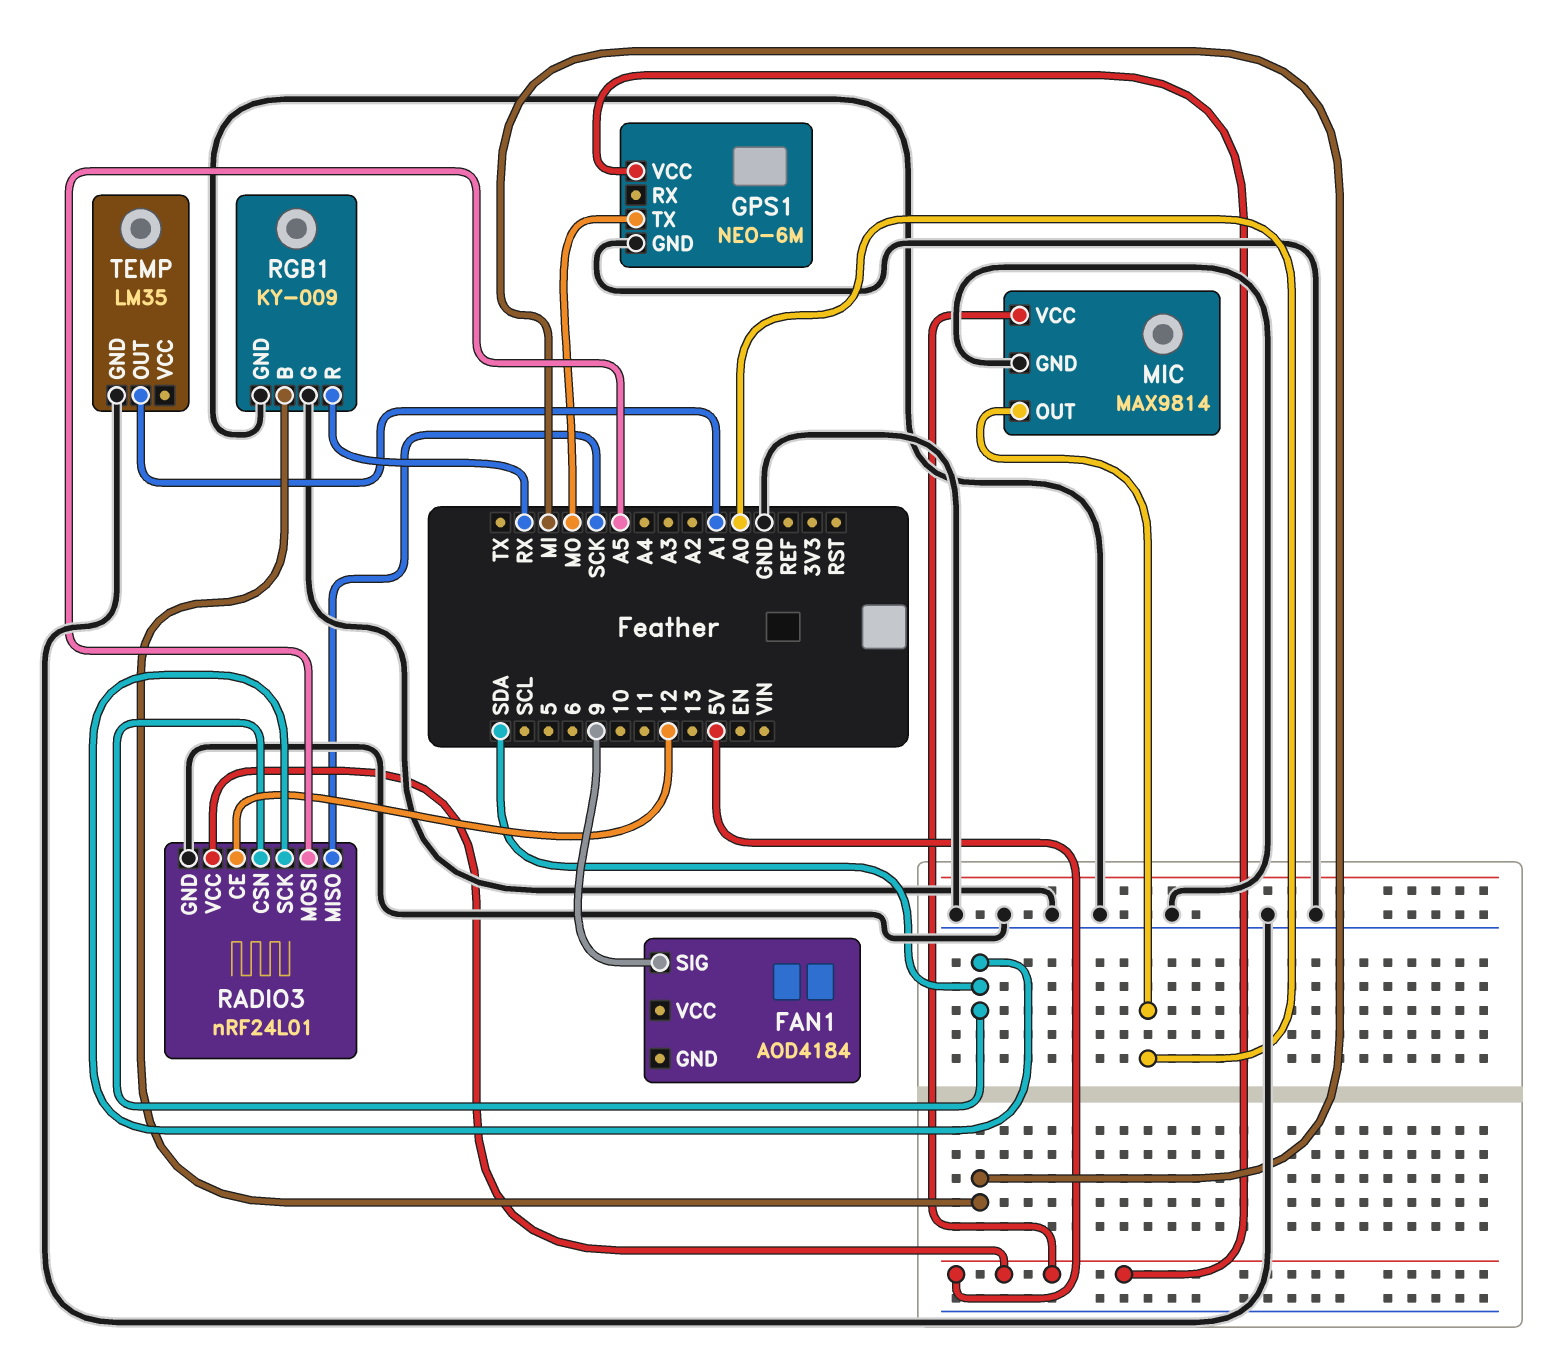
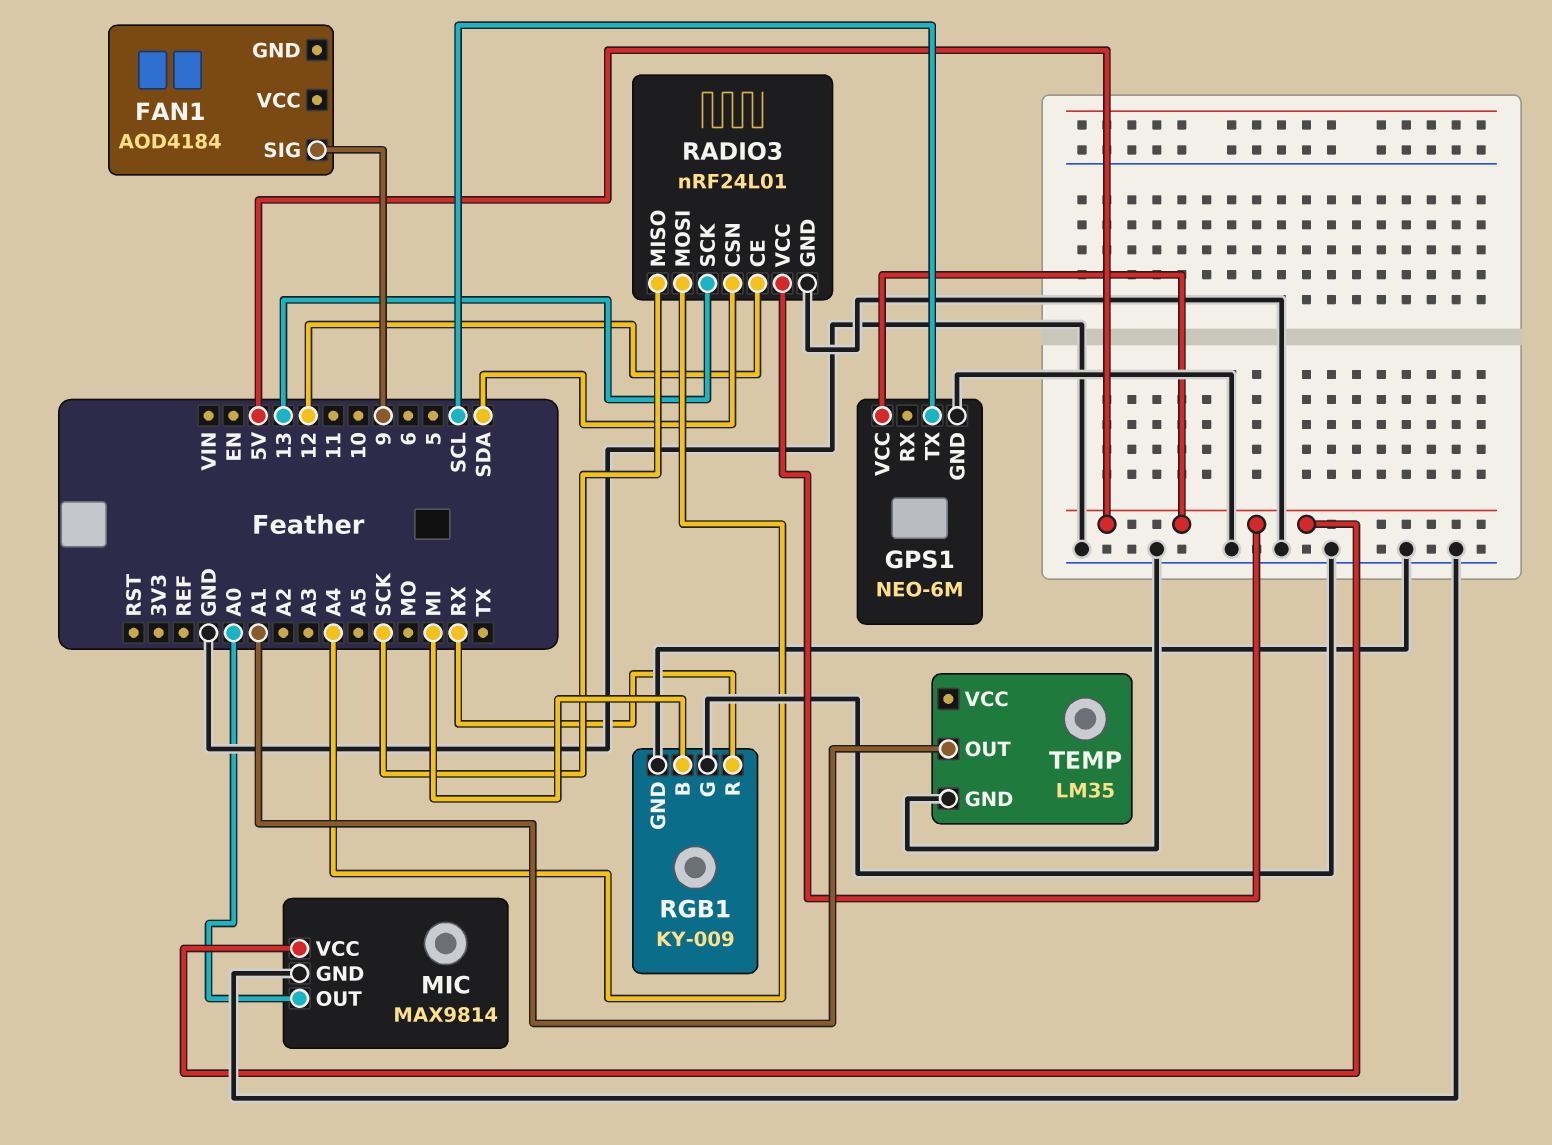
GPS1 pin TX: MO -> SCL
RADIO3 pin MOSI: A5 -> A4
RADIO3 pin SCK: SDA -> 13

